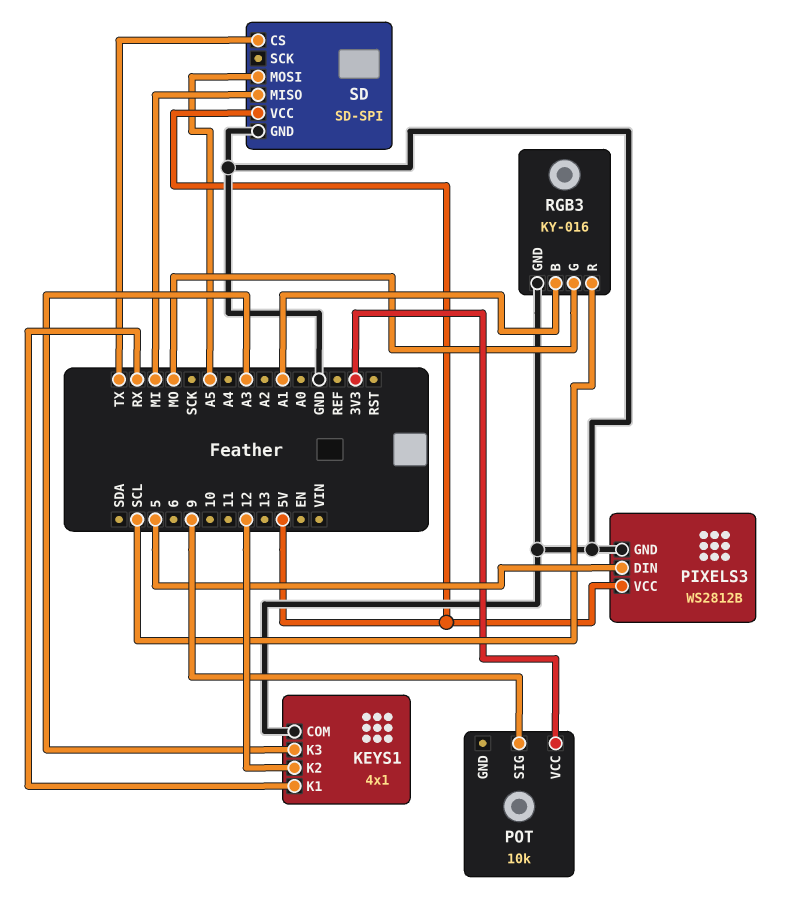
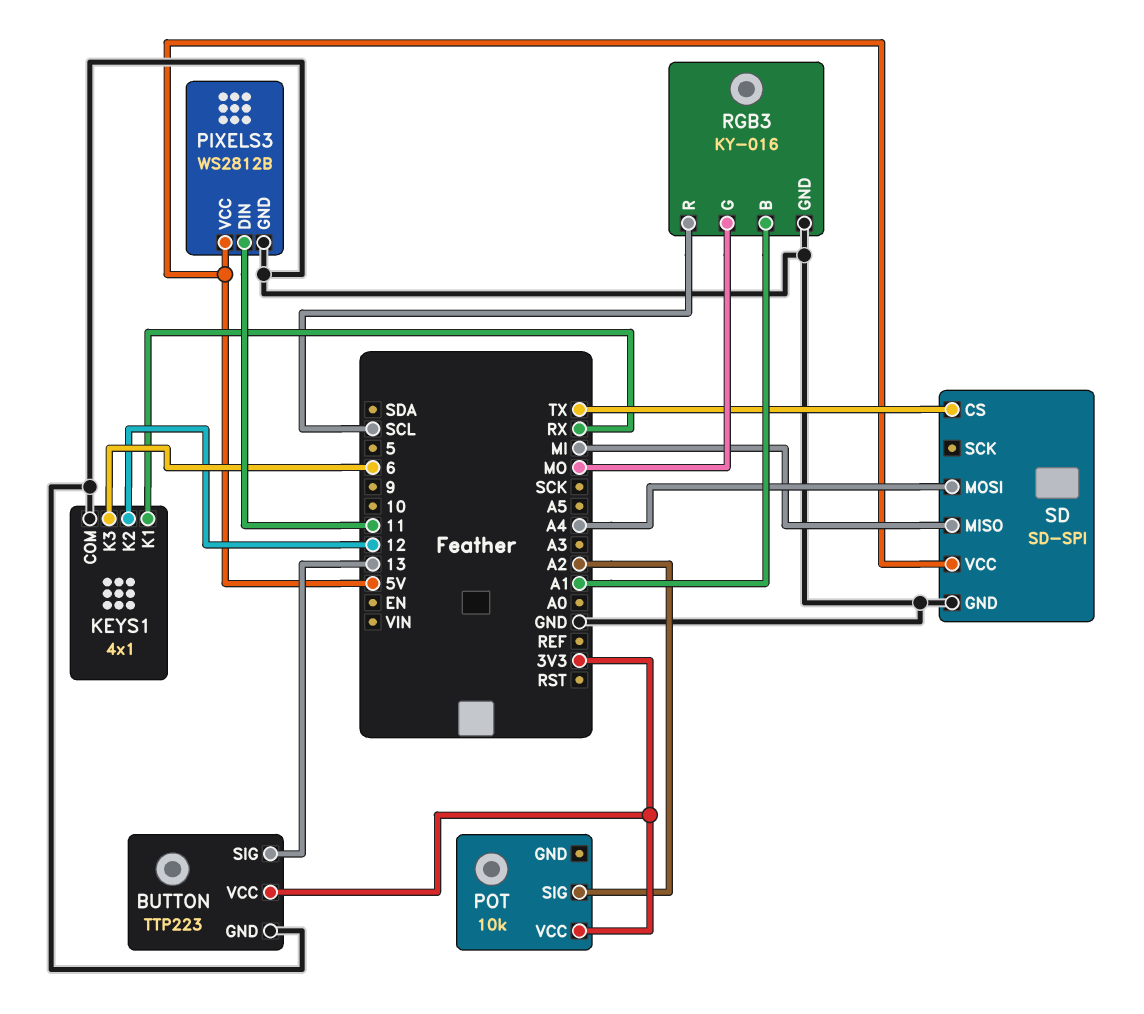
BUTTON: none -> TTP223
BUTTON pin GND: none -> GND
BUTTON pin SIG: none -> 13
BUTTON pin VCC: none -> 3V3
KEYS1 pin K3: A3 -> 6
PIXELS3 pin DIN: 5 -> 11
POT pin SIG: 9 -> A2
SD pin MOSI: A5 -> A4

